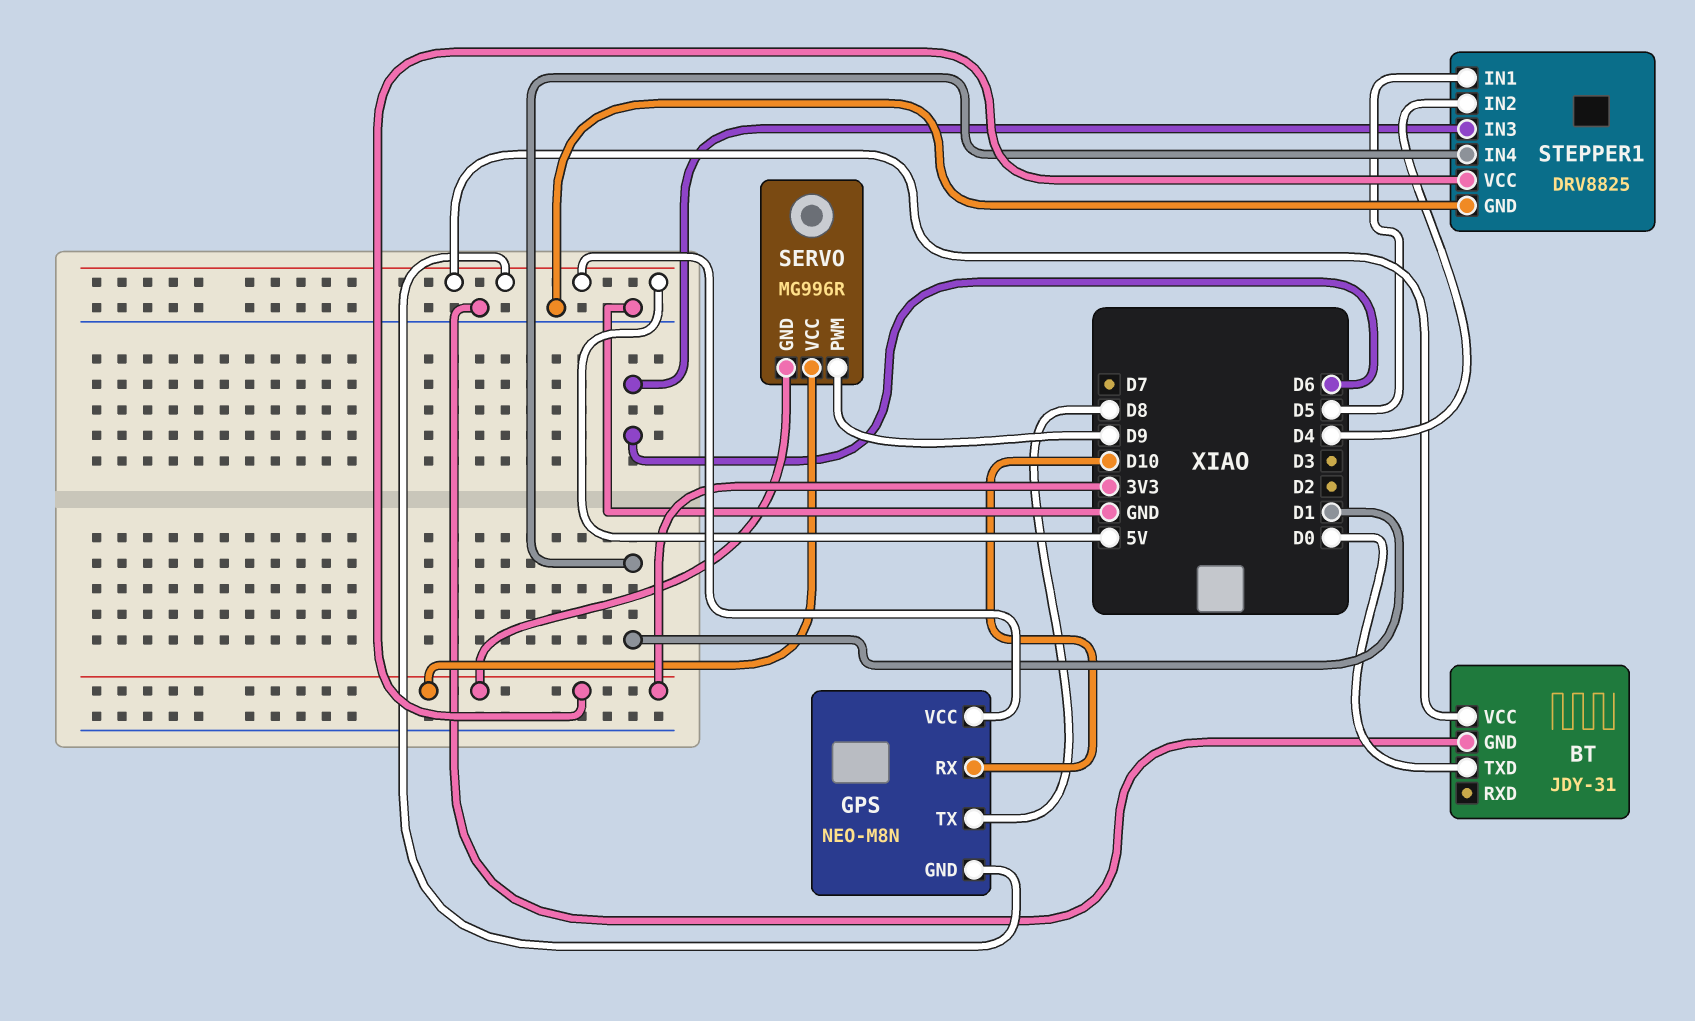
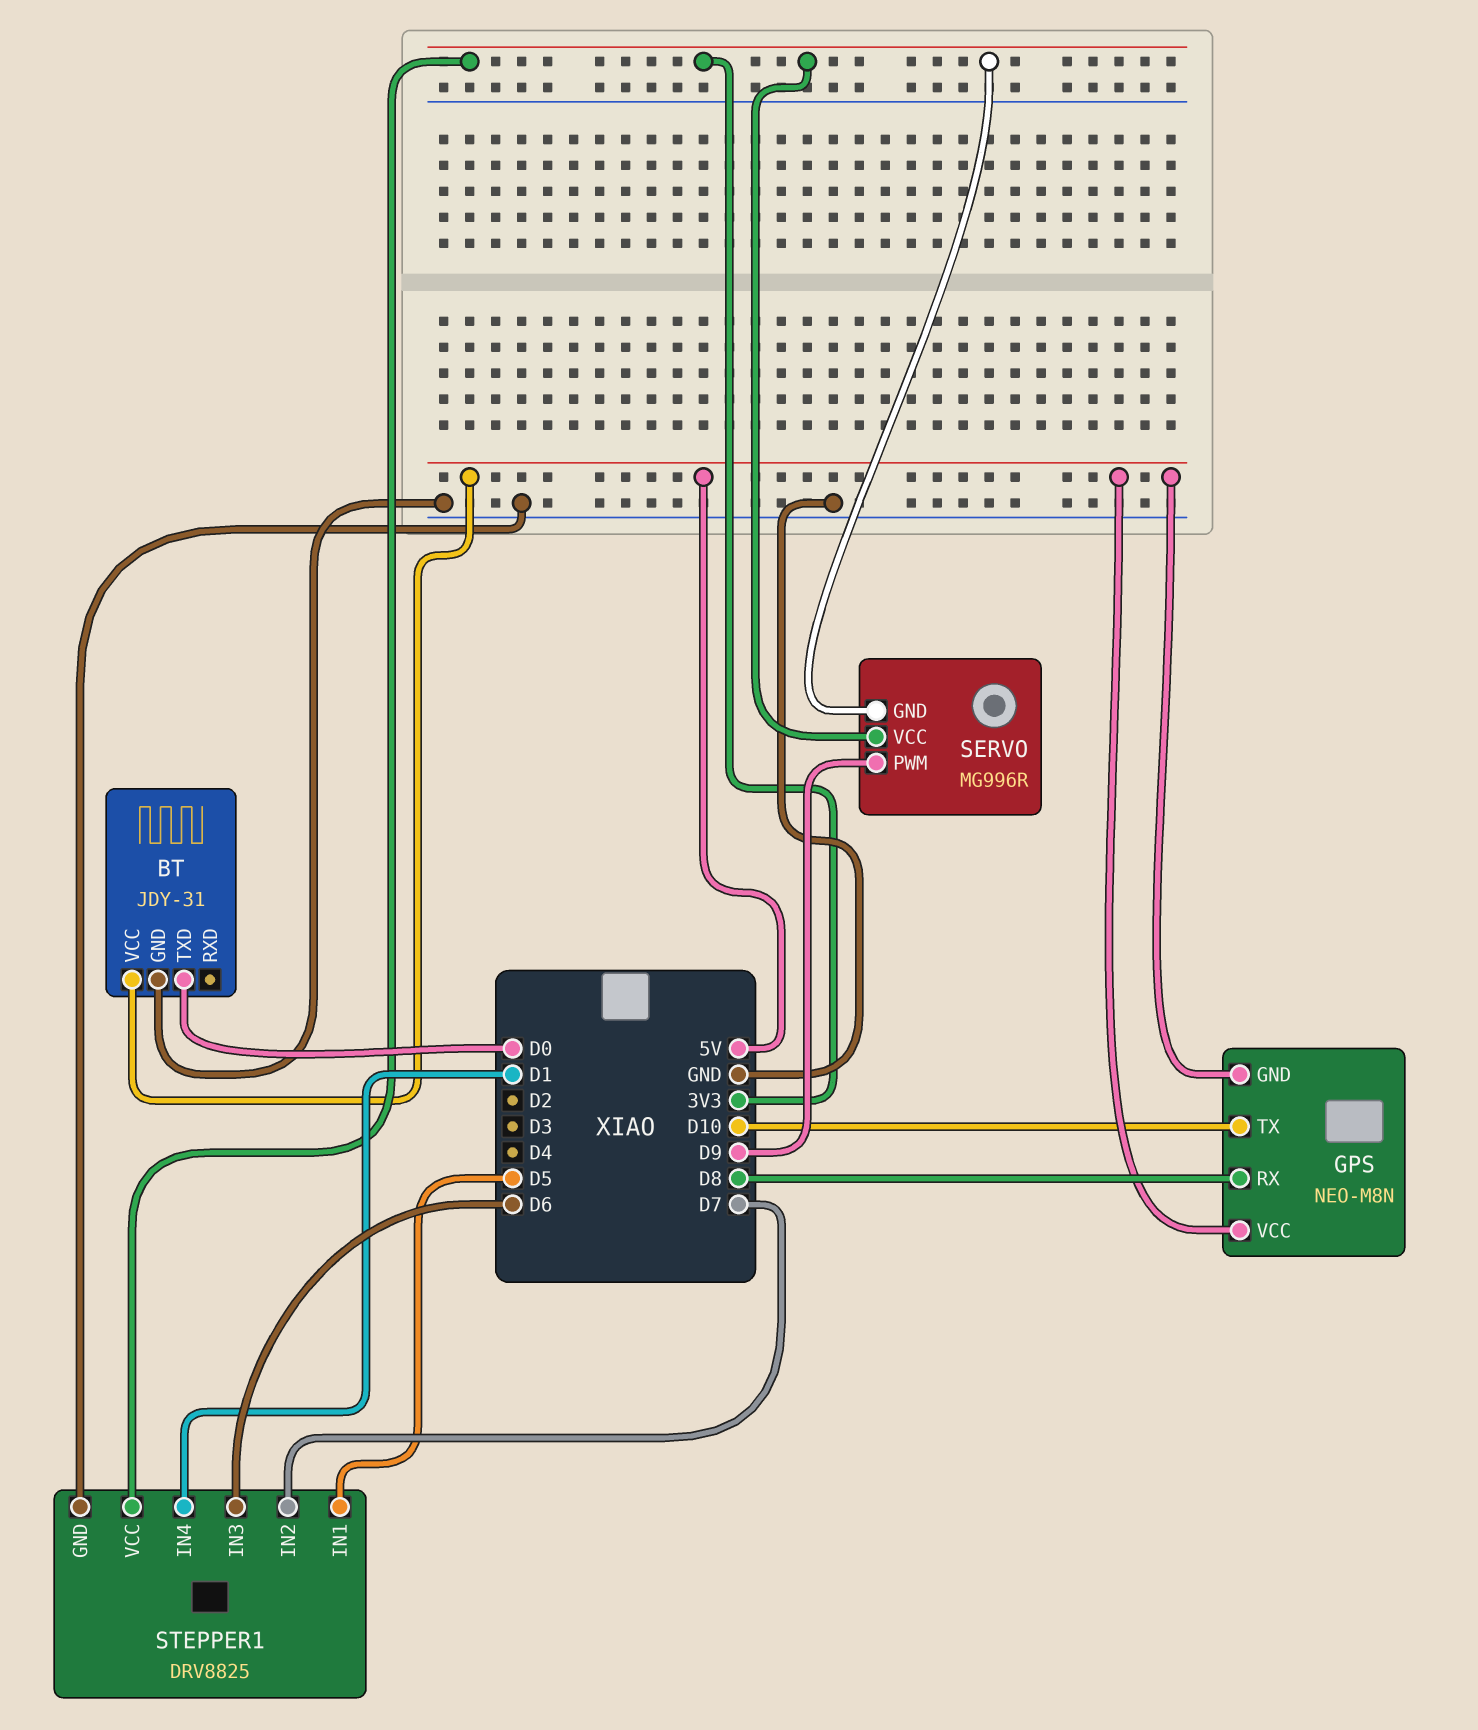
GPS pin RX: D10 -> D8
GPS pin TX: D8 -> D10
STEPPER1 pin IN2: D4 -> D7

